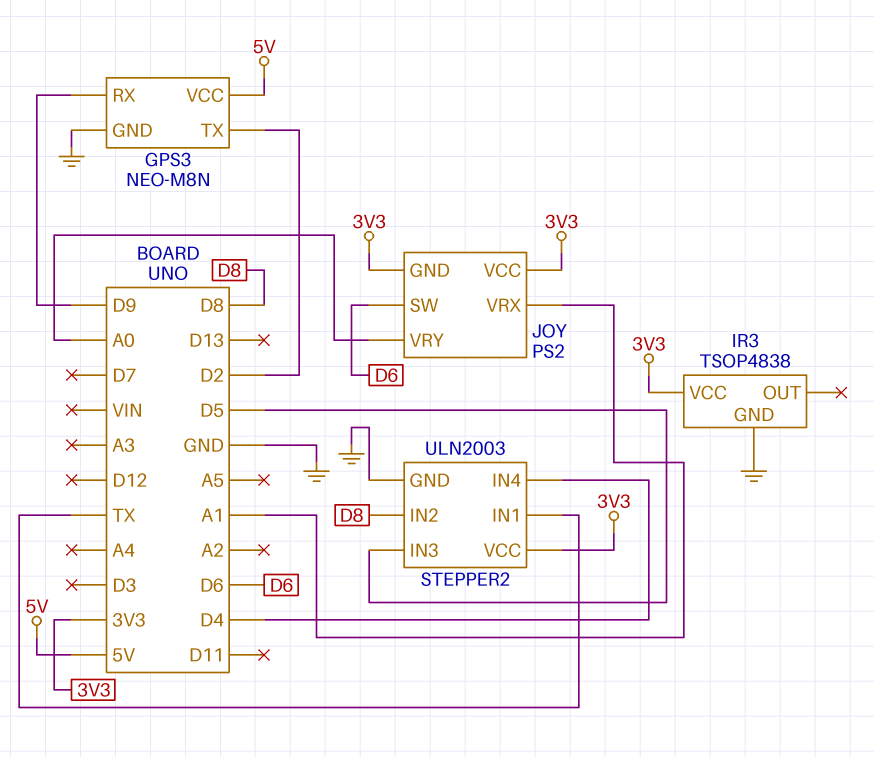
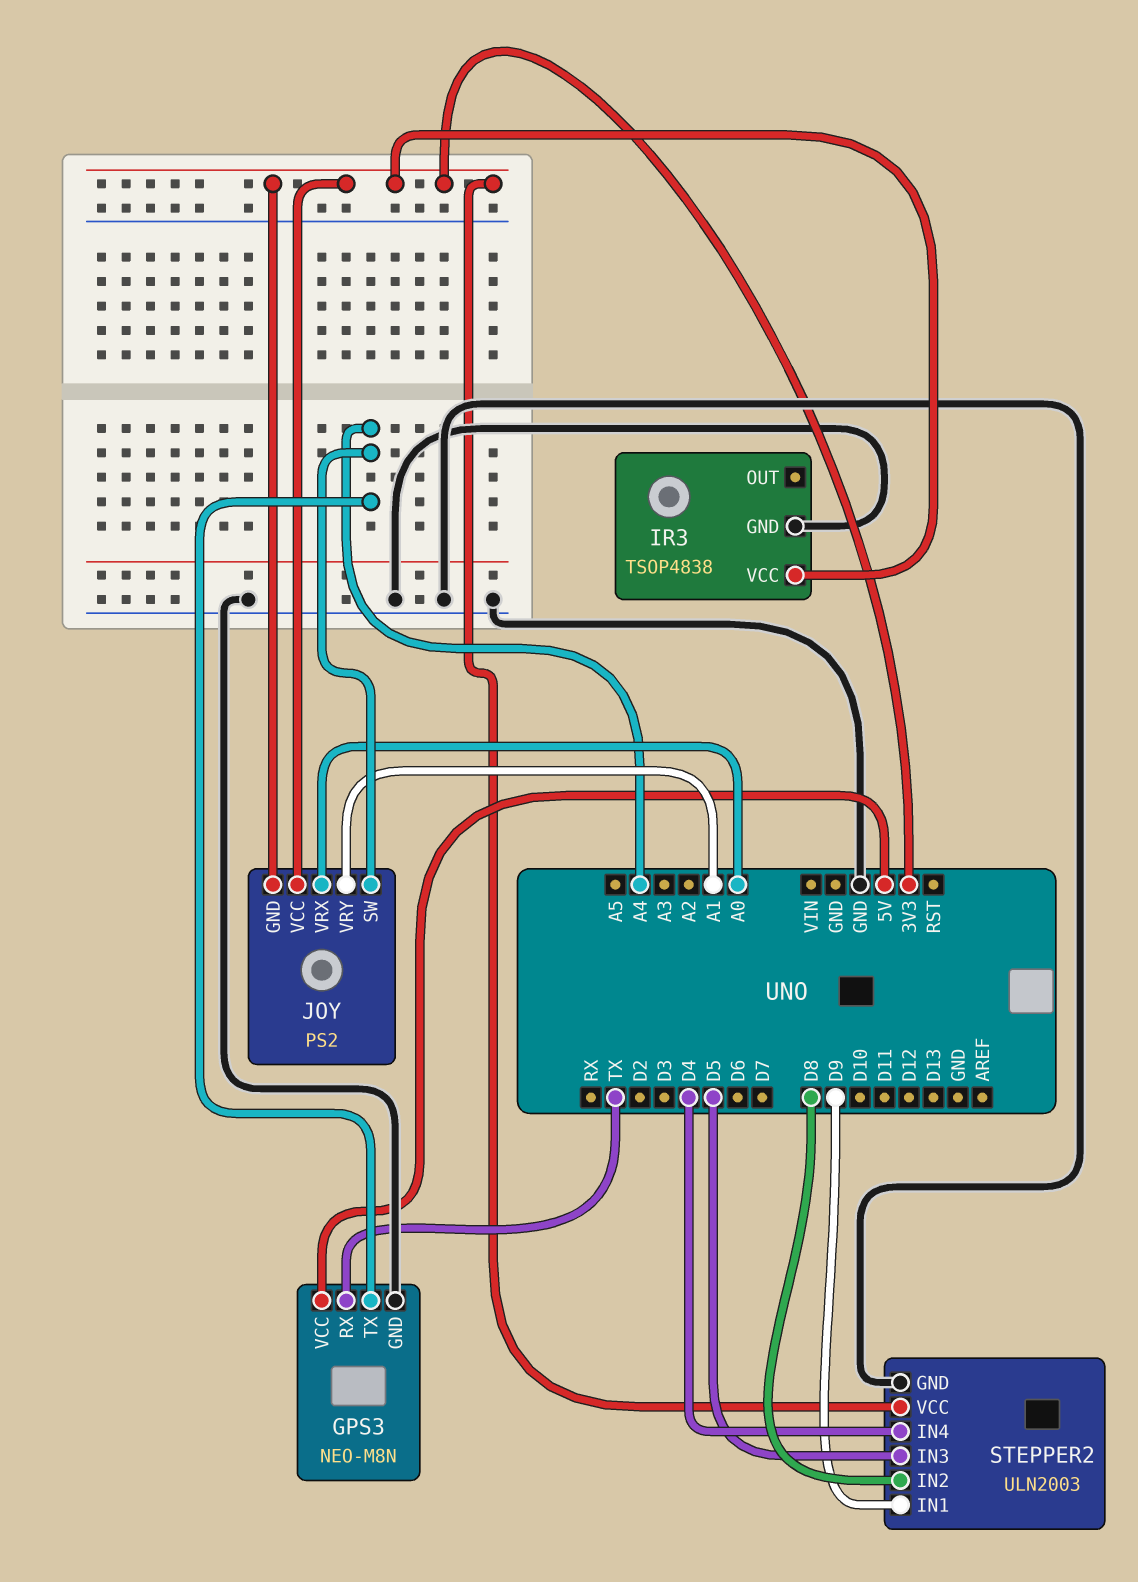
GPS3 pin RX: D9 -> TX
GPS3 pin TX: D2 -> A4
JOY pin SW: D6 -> A4
JOY pin VRX: A1 -> A0
JOY pin VRY: A0 -> A1
STEPPER2 pin IN1: TX -> D9

